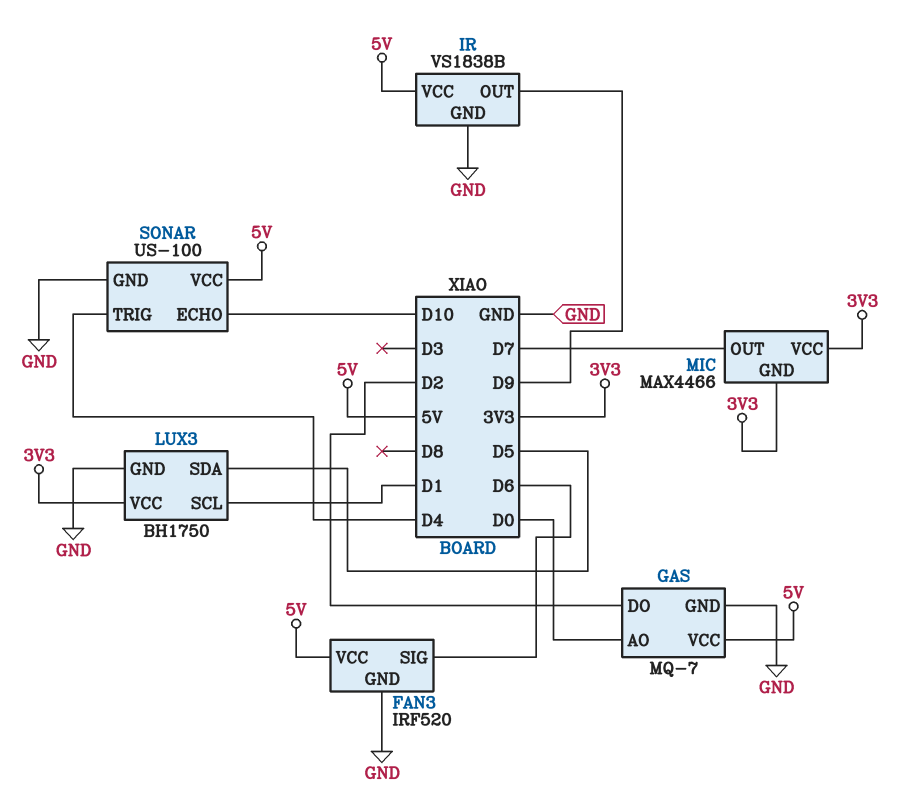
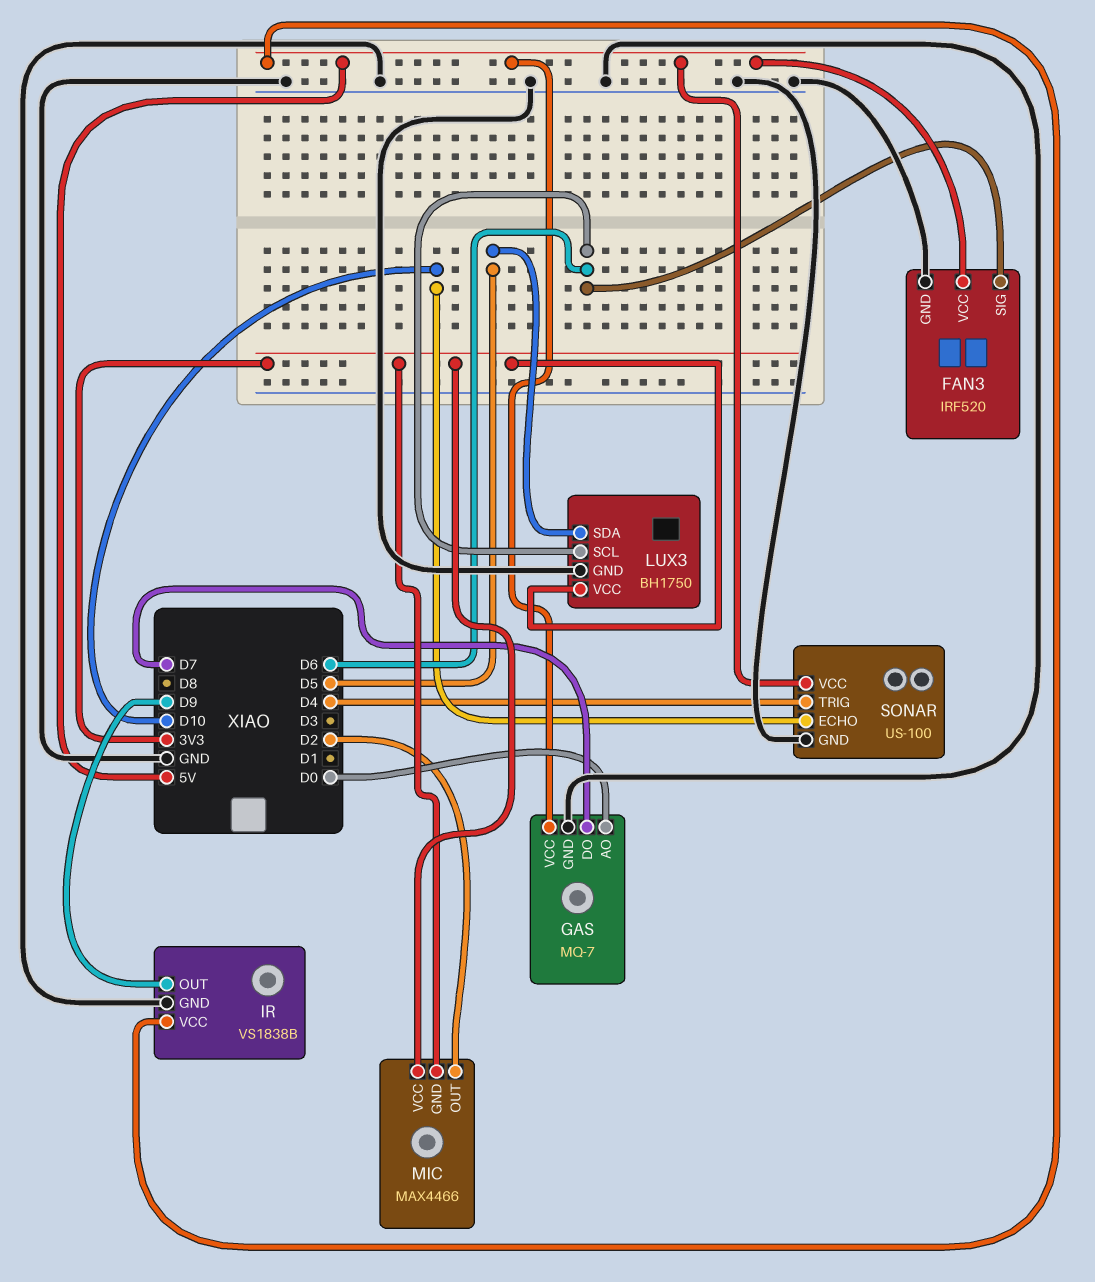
GAS pin DO: D2 -> D7
LUX3 pin SCL: D1 -> D6
MIC pin OUT: D7 -> D2

